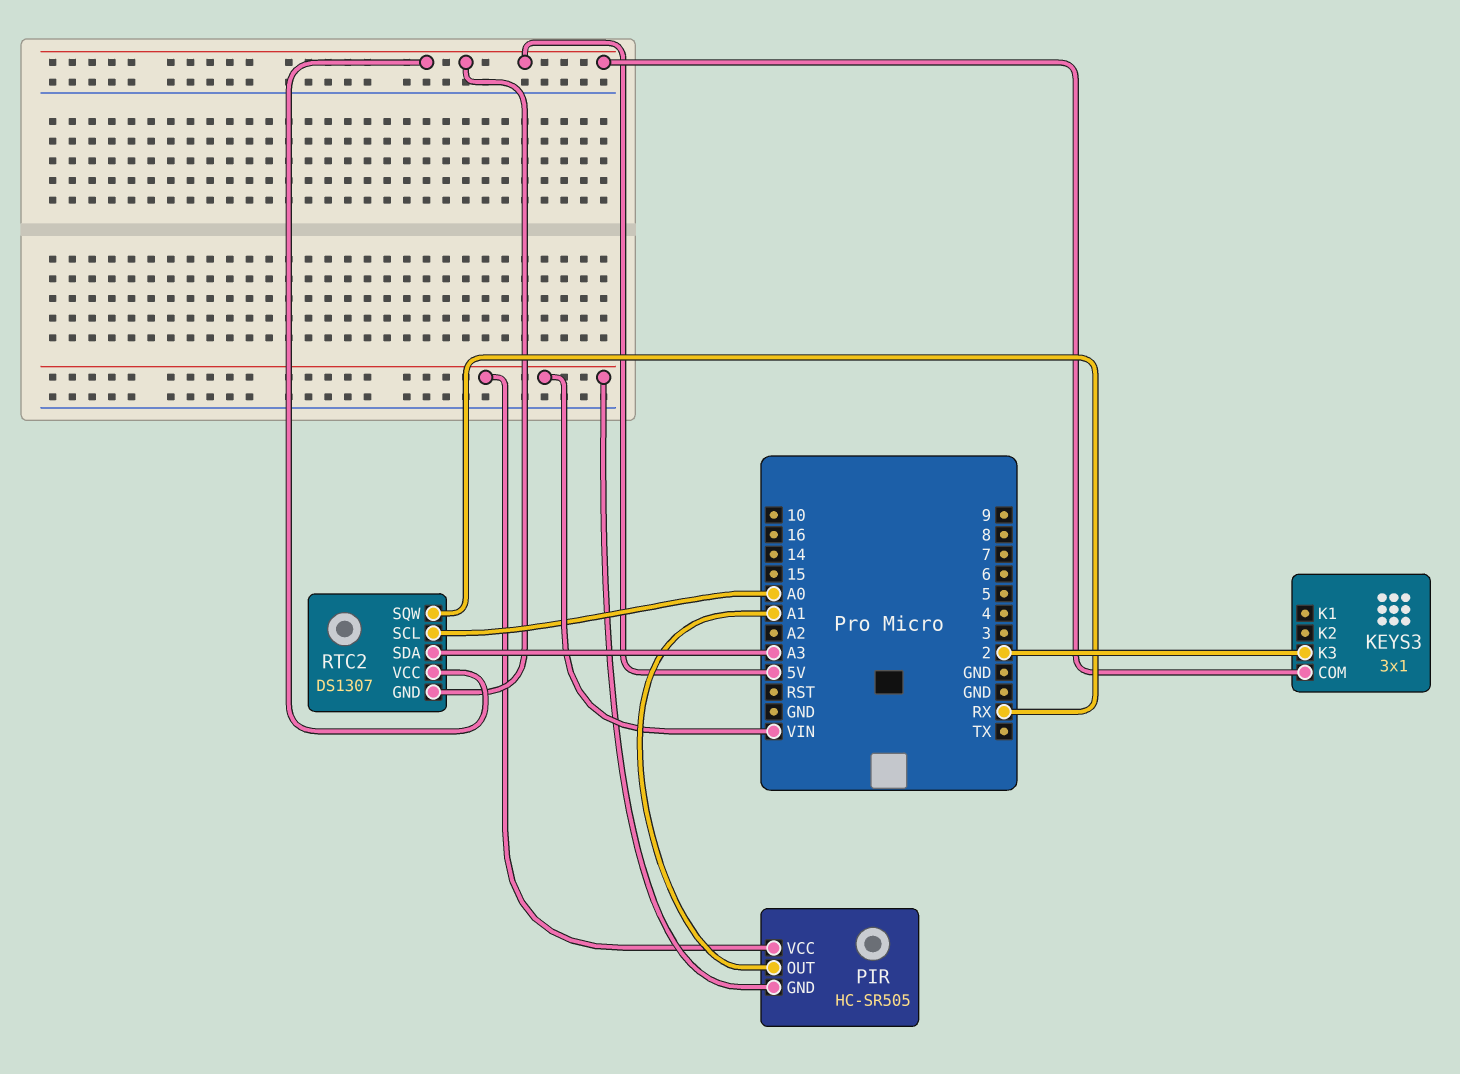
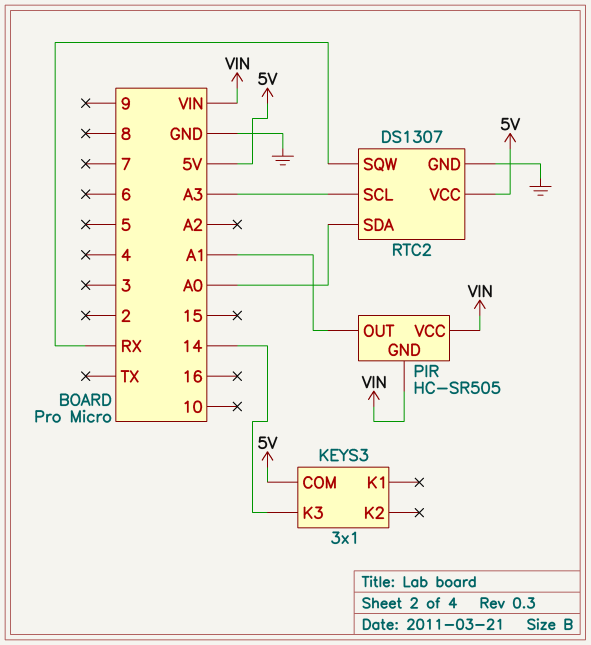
KEYS3 pin K3: 2 -> 14
RTC2 pin GND: 5V -> GND
RTC2 pin SCL: A0 -> A3
RTC2 pin SDA: A3 -> A0

